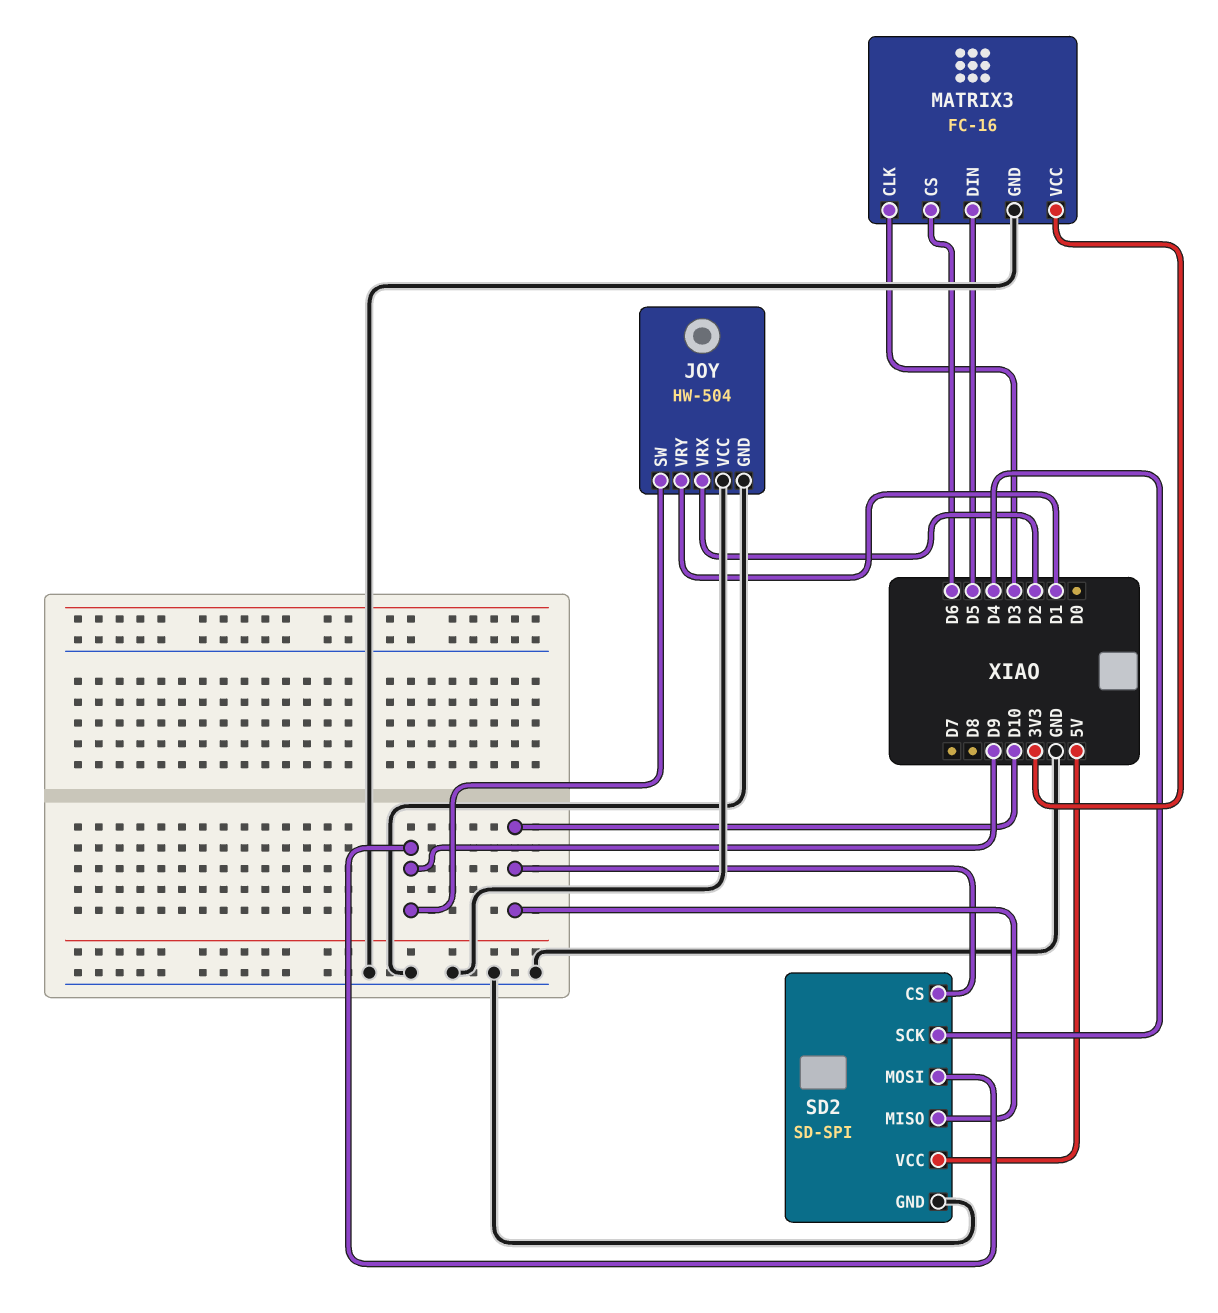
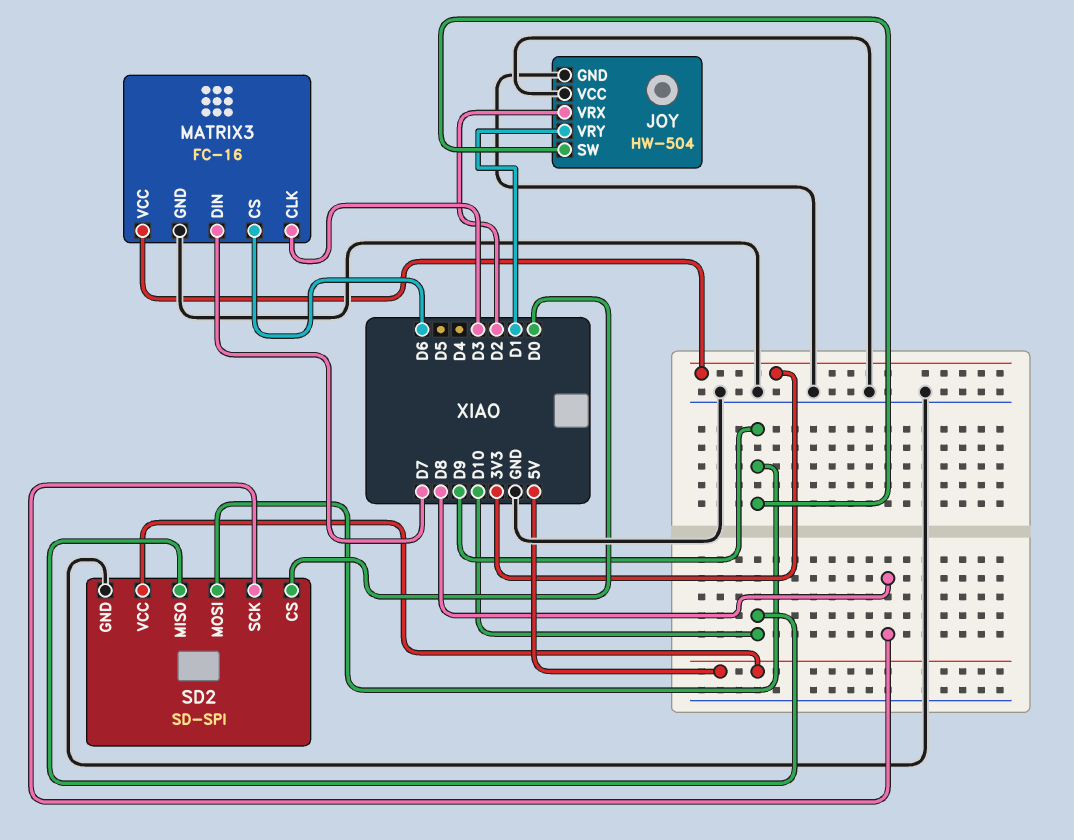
MATRIX3 pin DIN: D5 -> D7
SD2 pin CS: D10 -> D0
SD2 pin SCK: D4 -> D8

